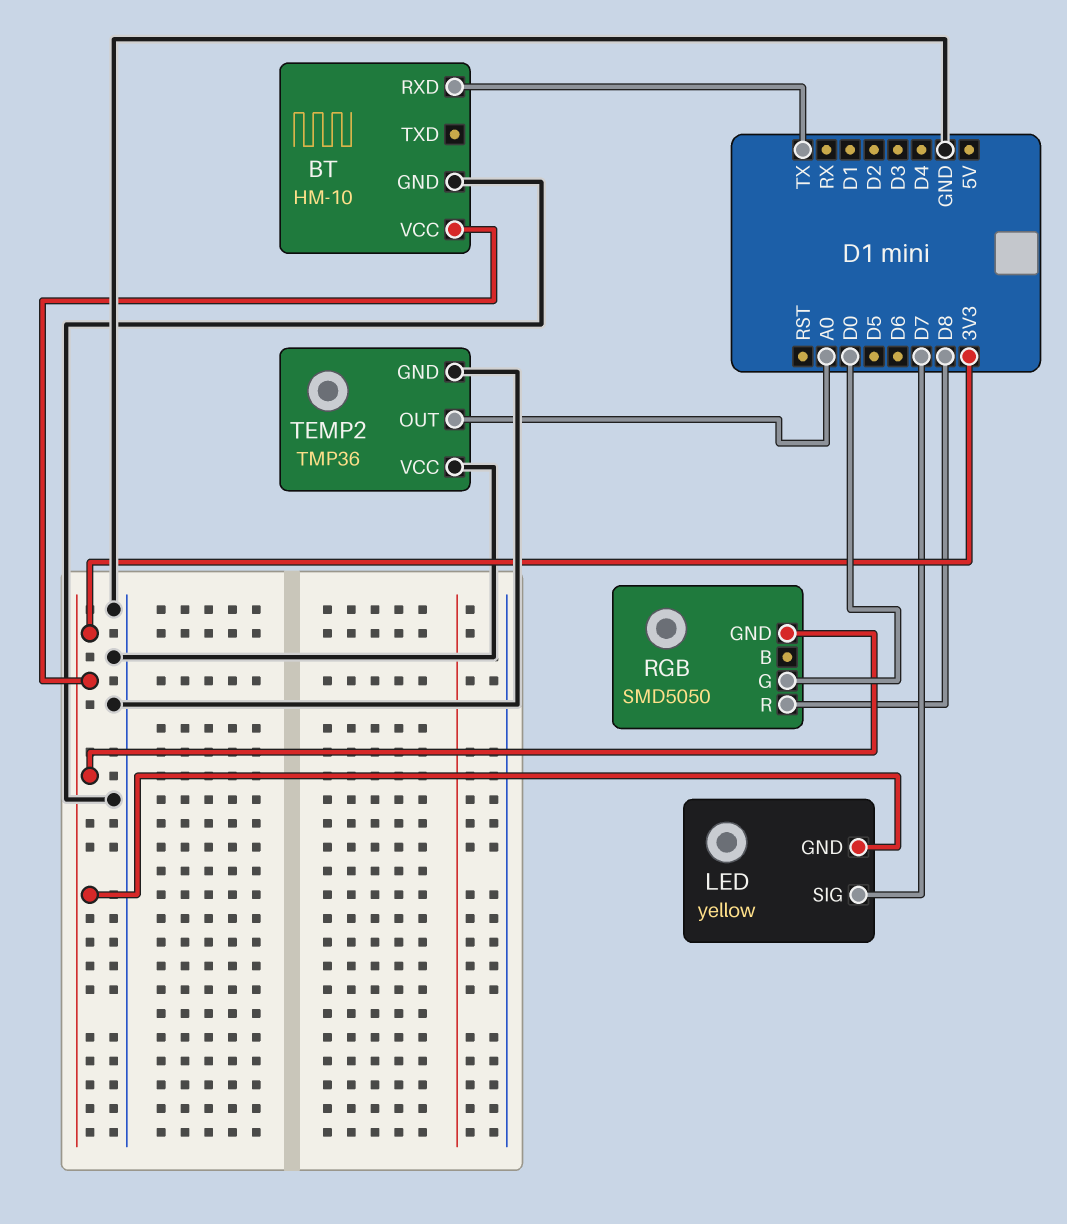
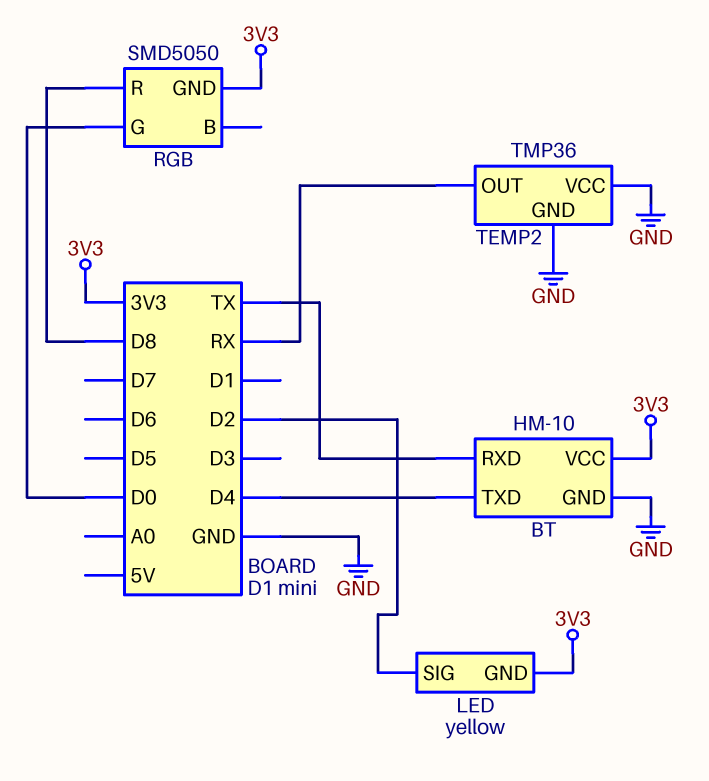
BT pin TXD: none -> D4
LED pin SIG: D7 -> D2
TEMP2 pin OUT: A0 -> RX

